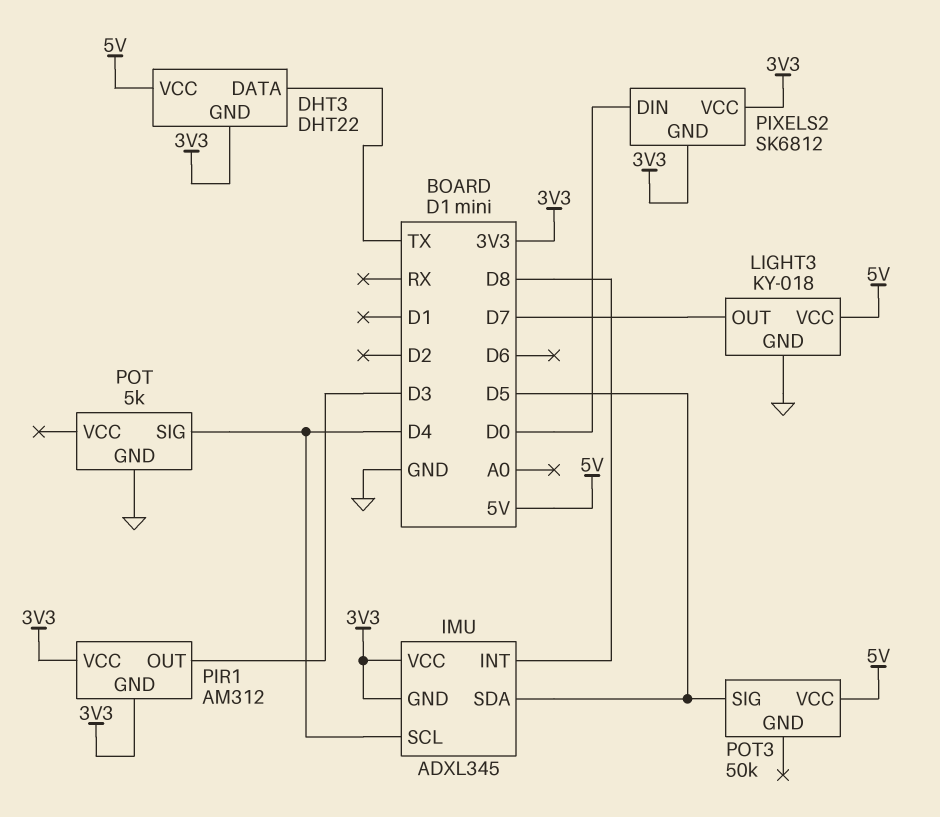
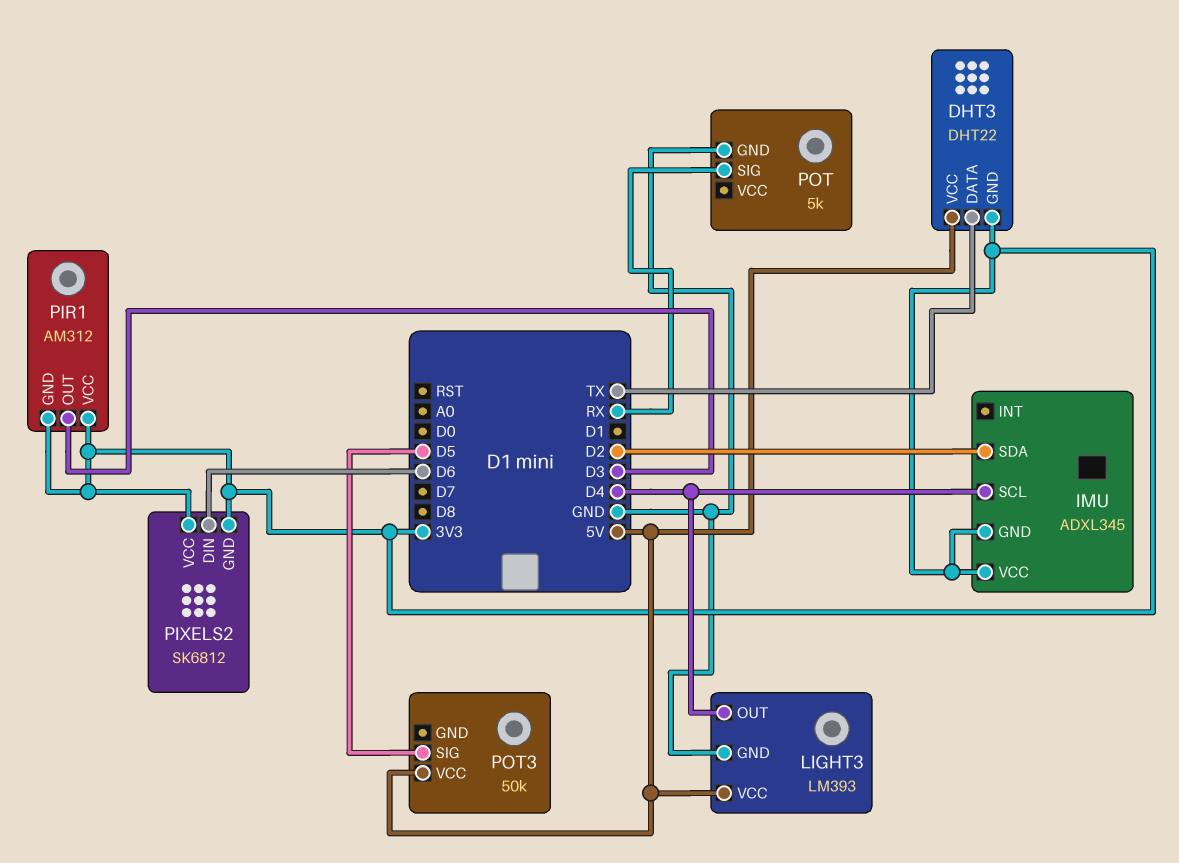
IMU pin INT: D8 -> none
IMU pin SDA: D5 -> D2
LIGHT3: KY-018 -> LM393
LIGHT3 pin OUT: D7 -> D4
PIXELS2 pin DIN: D0 -> D6
POT pin SIG: D4 -> RX

